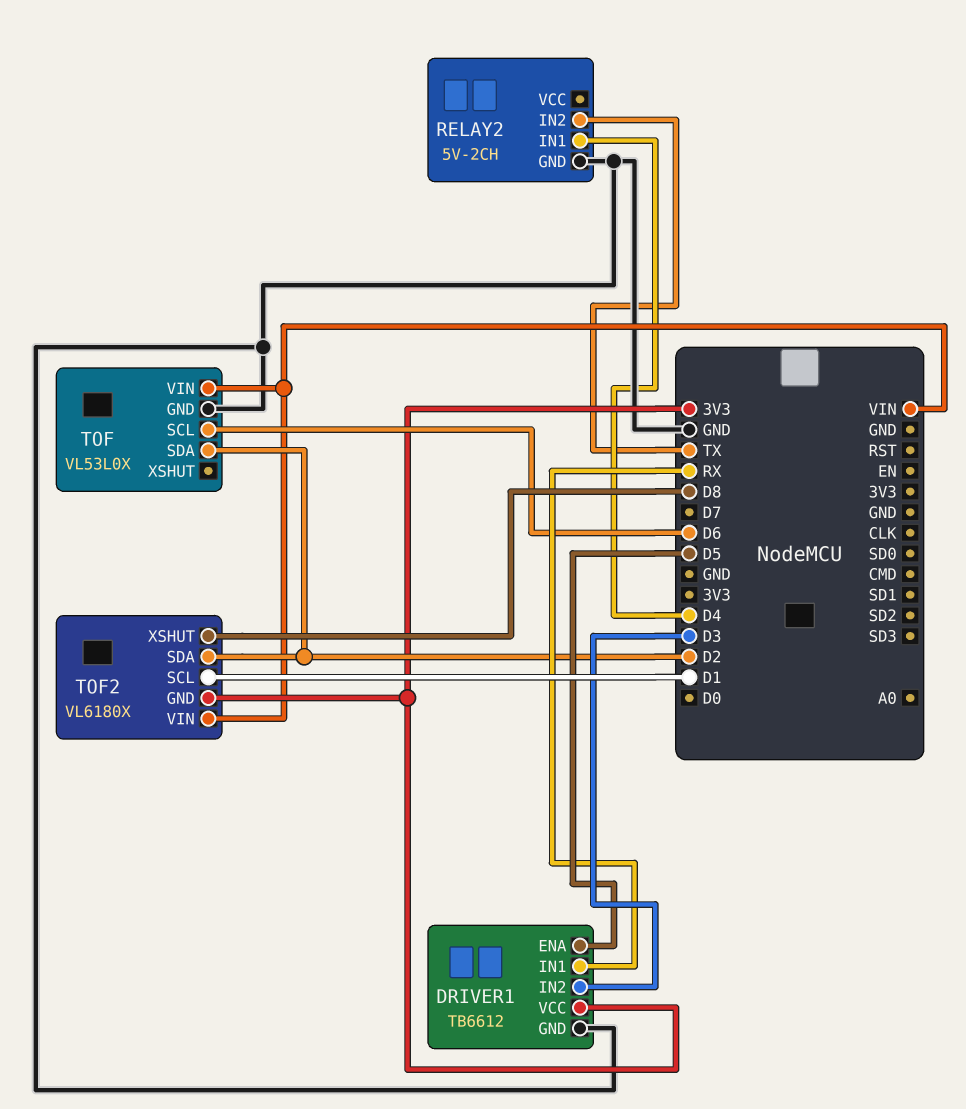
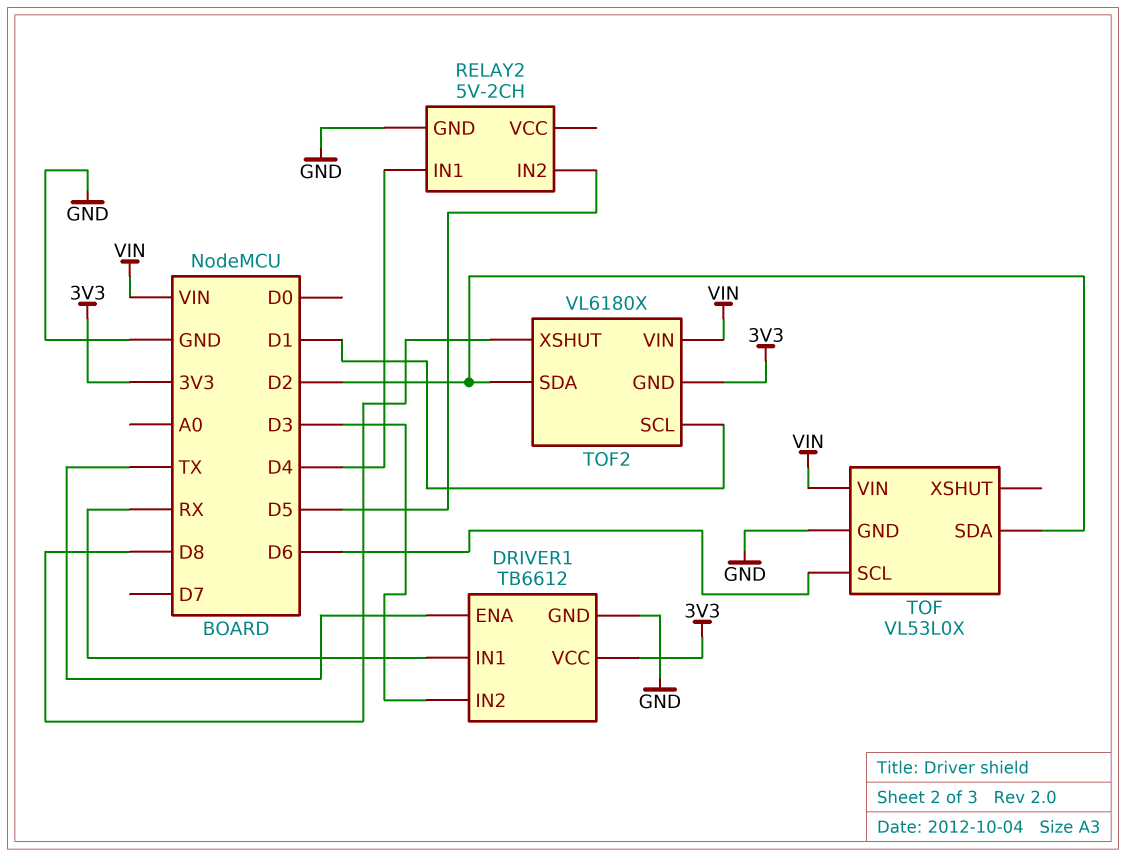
DRIVER1 pin ENA: D5 -> TX
RELAY2 pin IN2: TX -> D5

